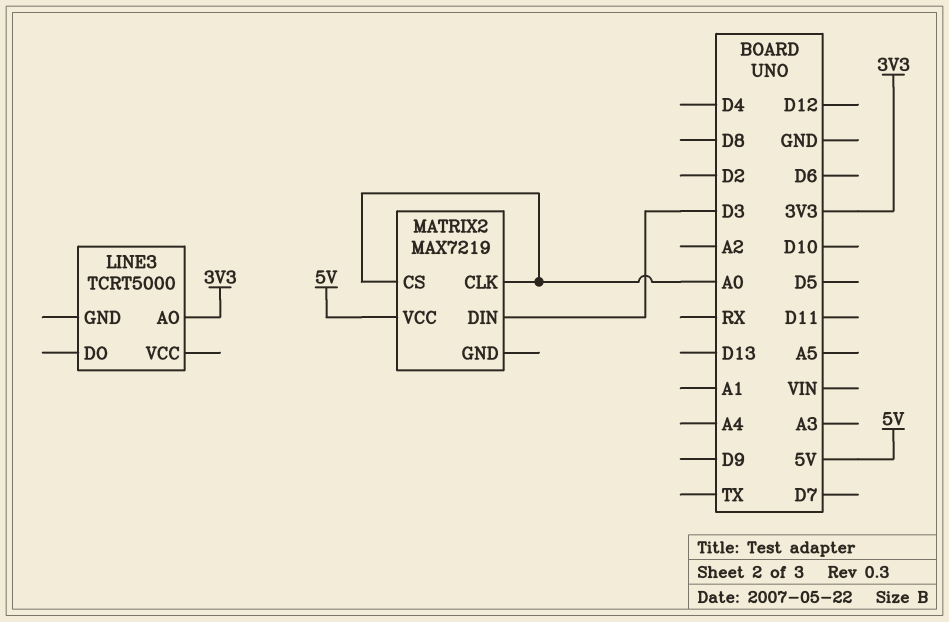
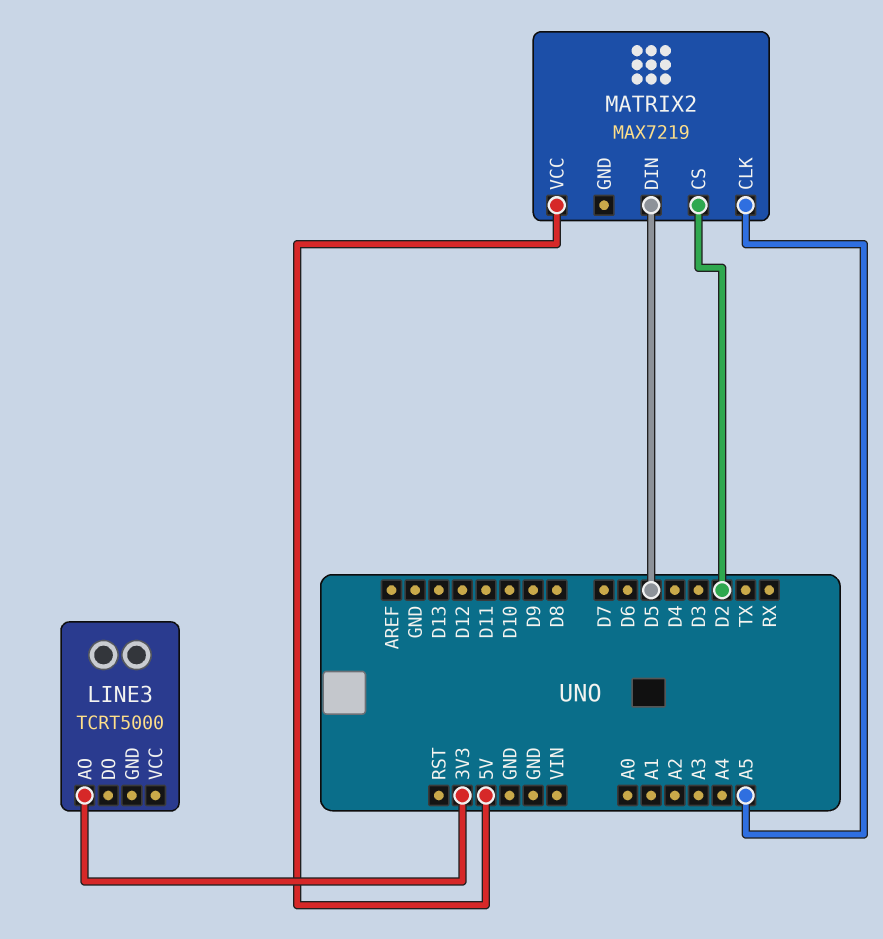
MATRIX2 pin CLK: A0 -> A5
MATRIX2 pin CS: A0 -> D2
MATRIX2 pin DIN: D3 -> D5

